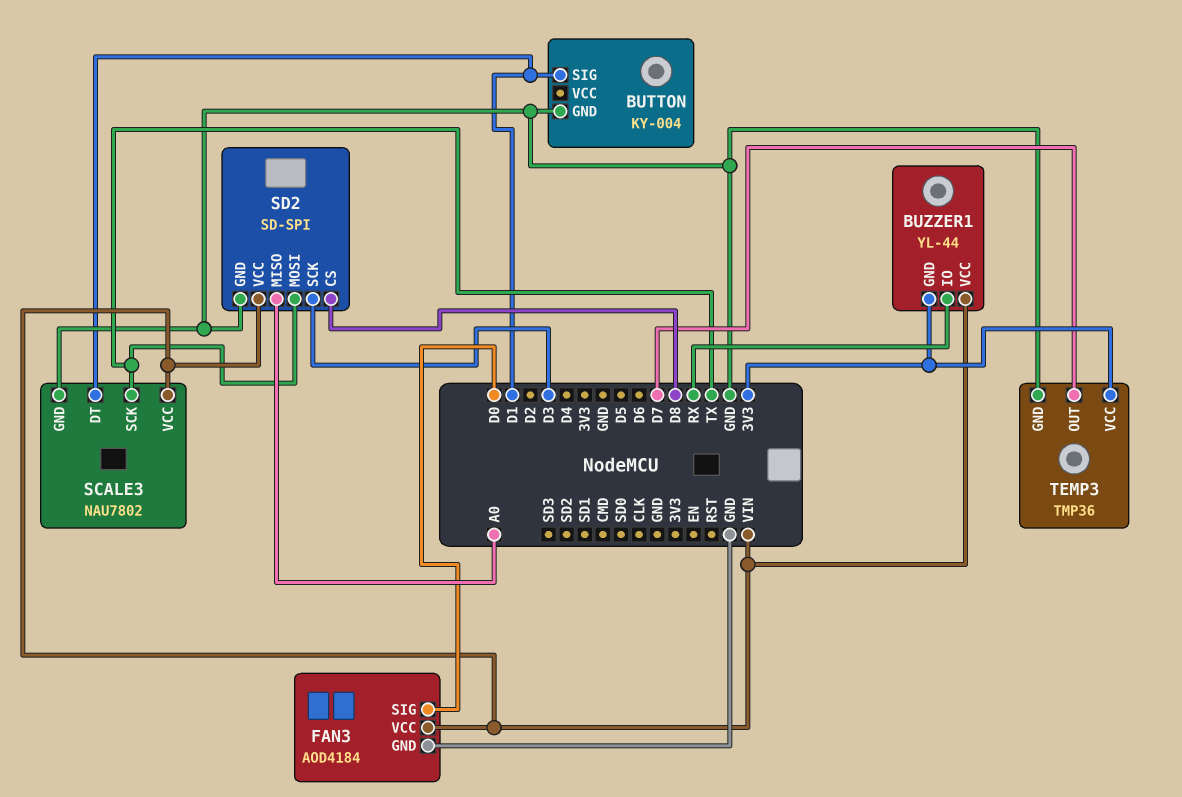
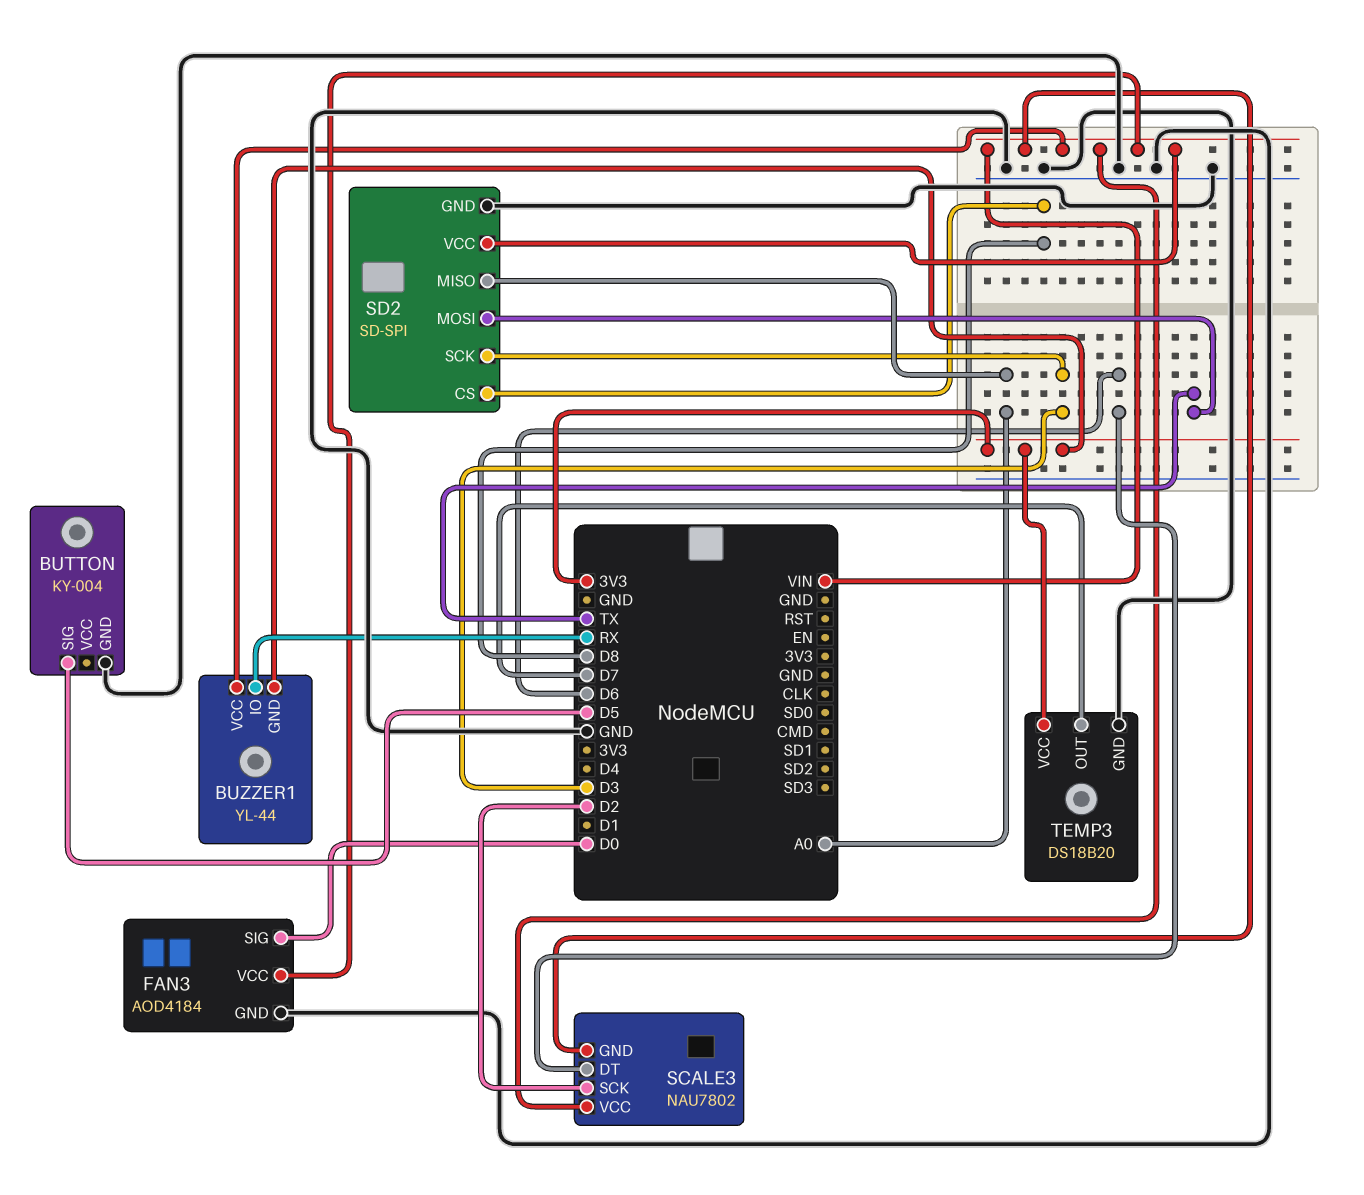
BUTTON pin SIG: D1 -> D5
SCALE3 pin DT: D1 -> D6
SCALE3 pin GND: GND -> VIN
SCALE3 pin SCK: TX -> D2
TEMP3: TMP36 -> DS18B20

